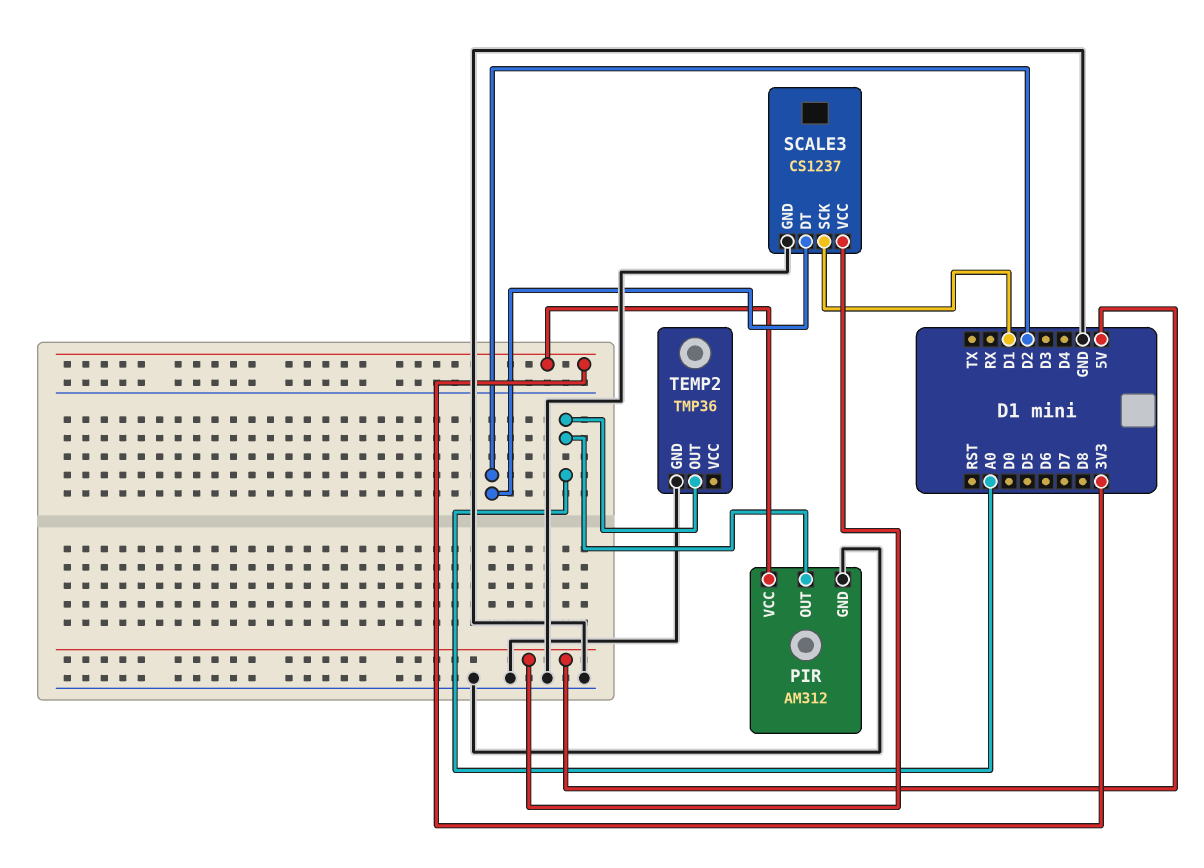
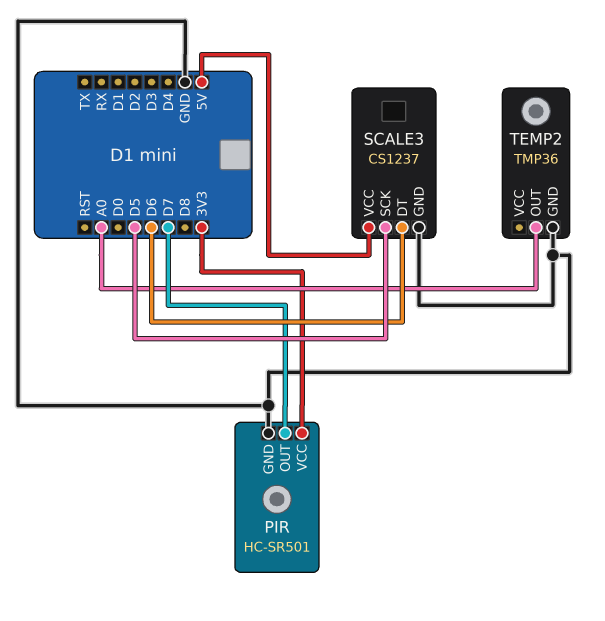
PIR: AM312 -> HC-SR501
PIR pin OUT: A0 -> D7
SCALE3 pin DT: D2 -> D6
SCALE3 pin SCK: D1 -> D5

